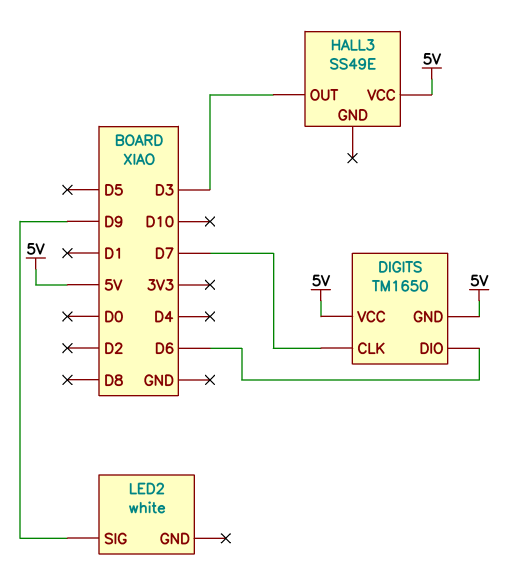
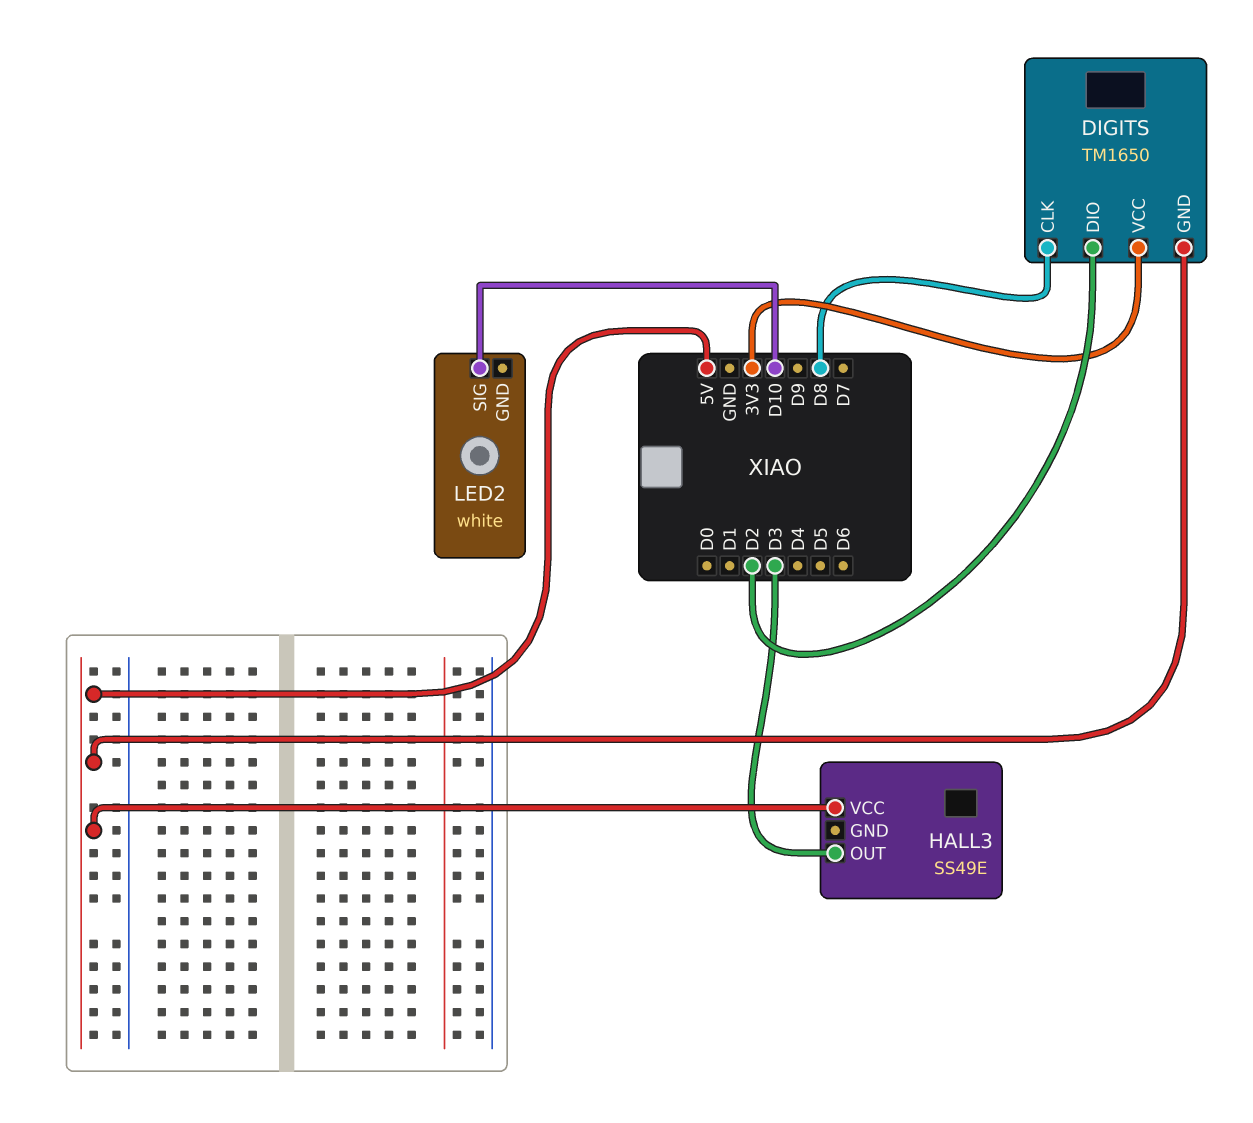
DIGITS pin CLK: D7 -> D8
DIGITS pin DIO: D6 -> D2
DIGITS pin VCC: 5V -> 3V3
LED2 pin SIG: D9 -> D10

